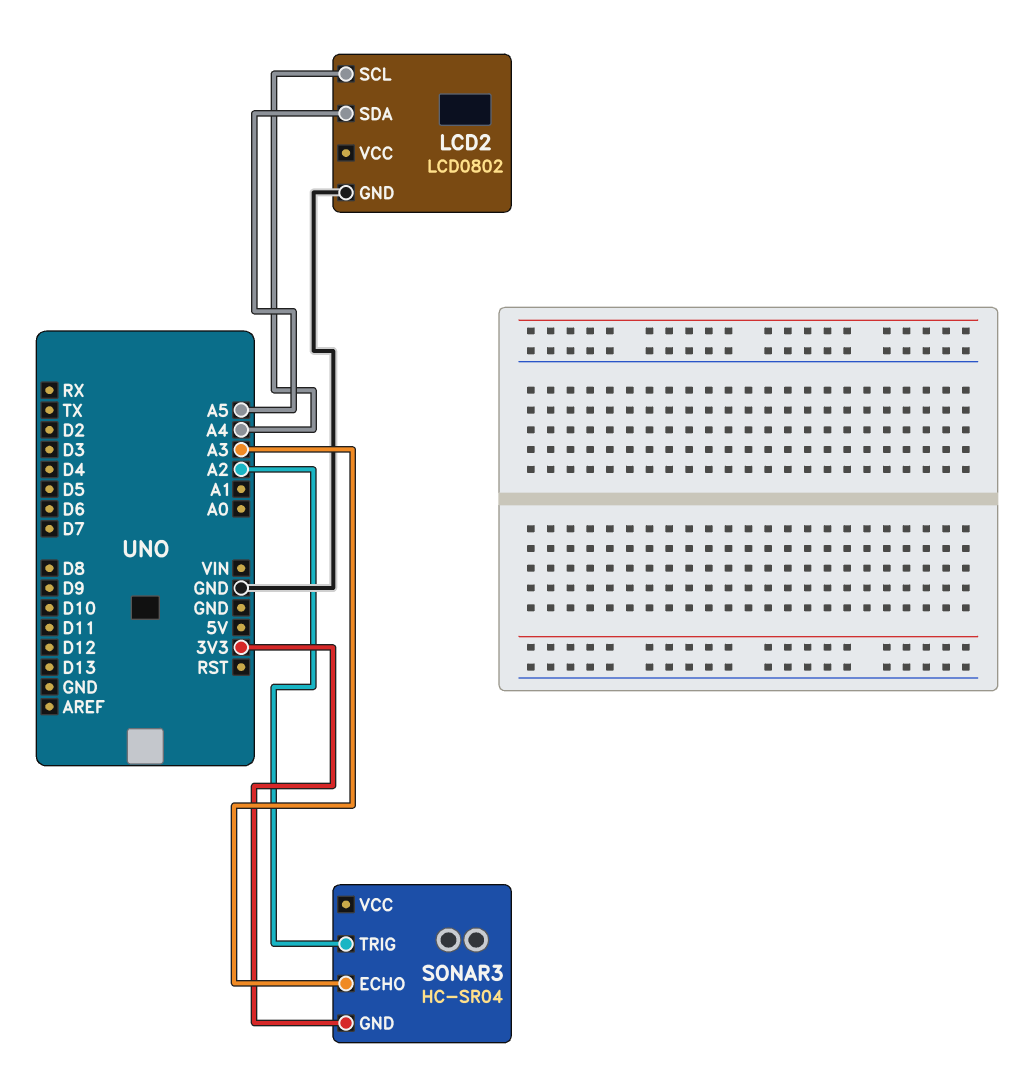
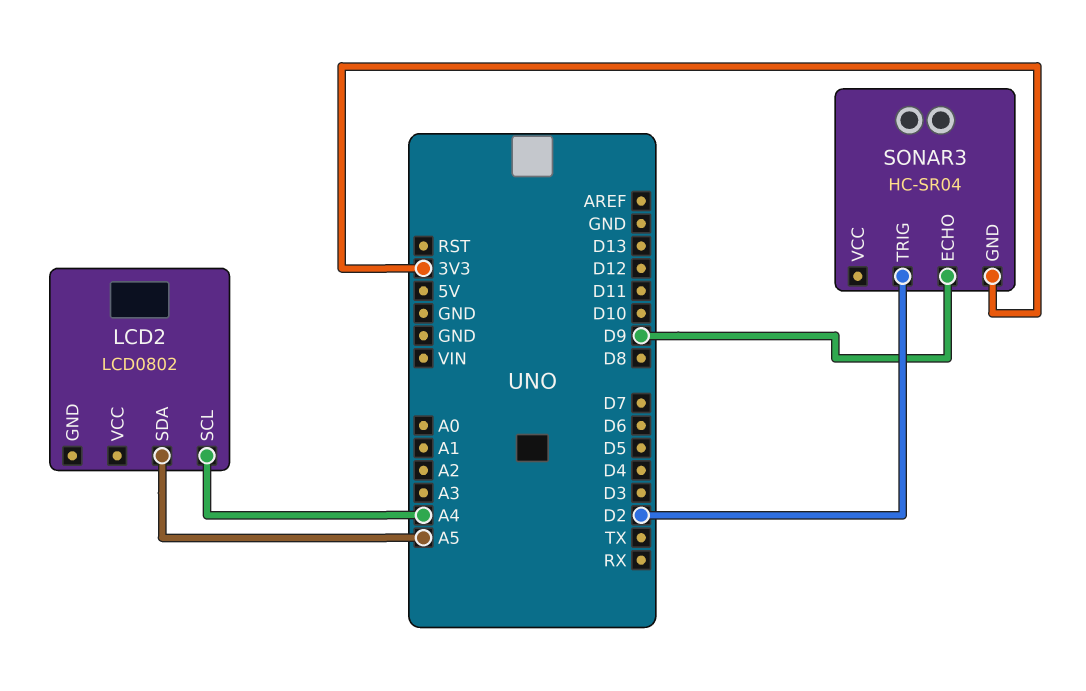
LCD2 pin GND: GND -> none
SONAR3 pin ECHO: A3 -> D9
SONAR3 pin TRIG: A2 -> D2

